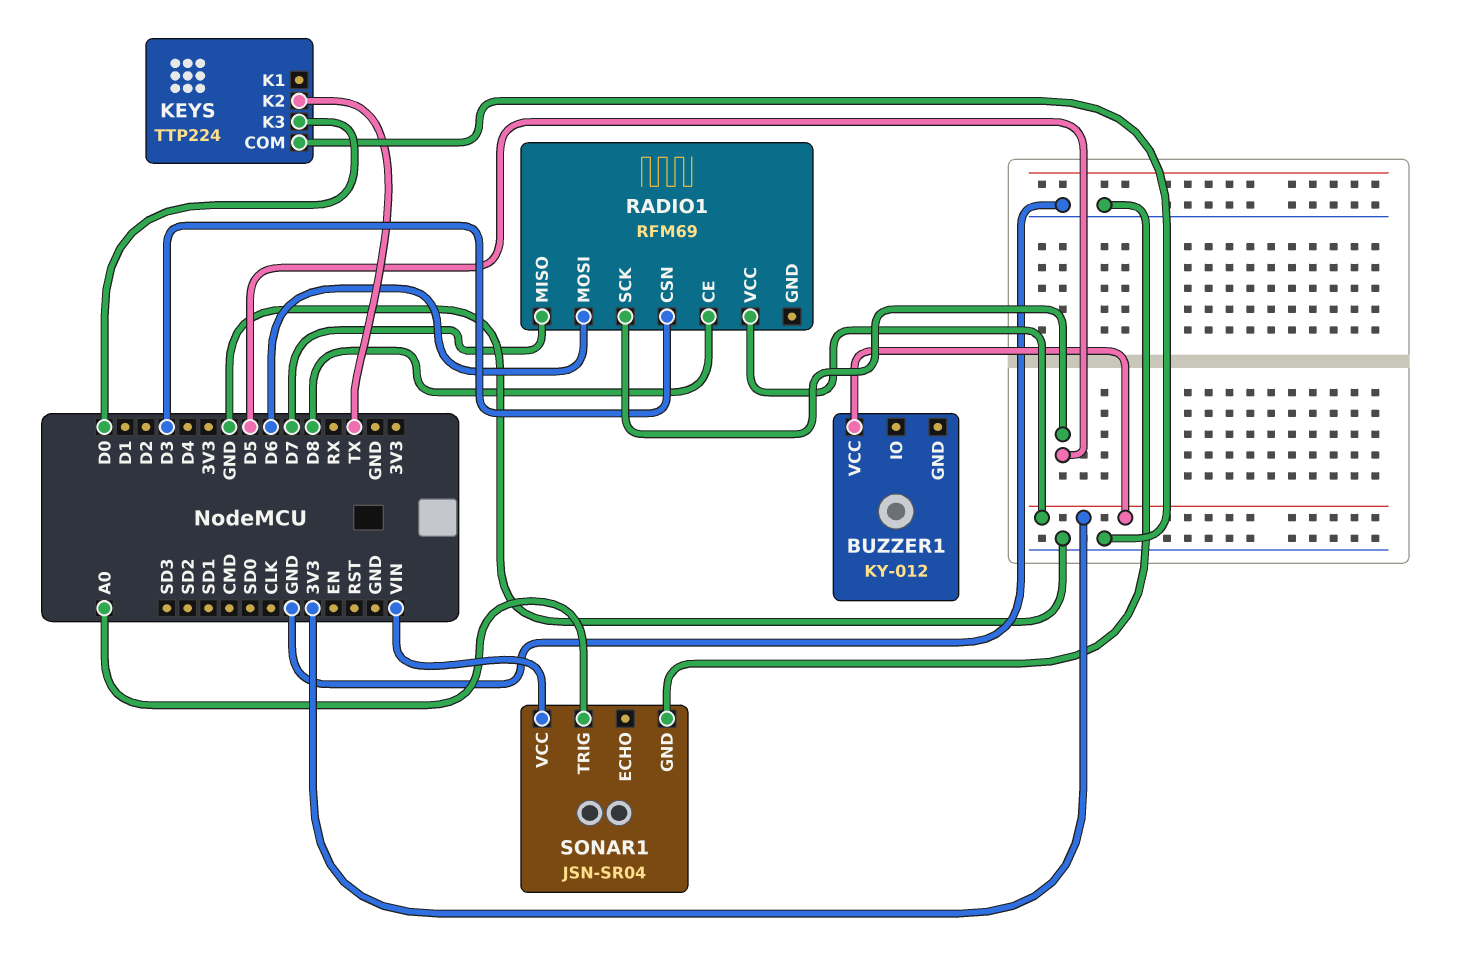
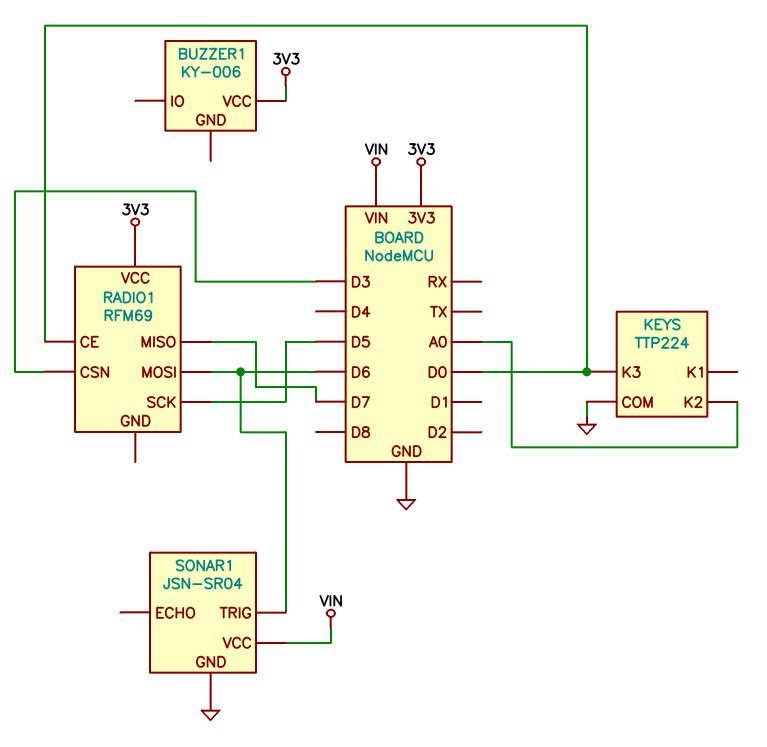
BUZZER1: KY-012 -> KY-006
KEYS pin K2: TX -> A0
RADIO1 pin CE: D8 -> D0
SONAR1 pin TRIG: A0 -> D6

